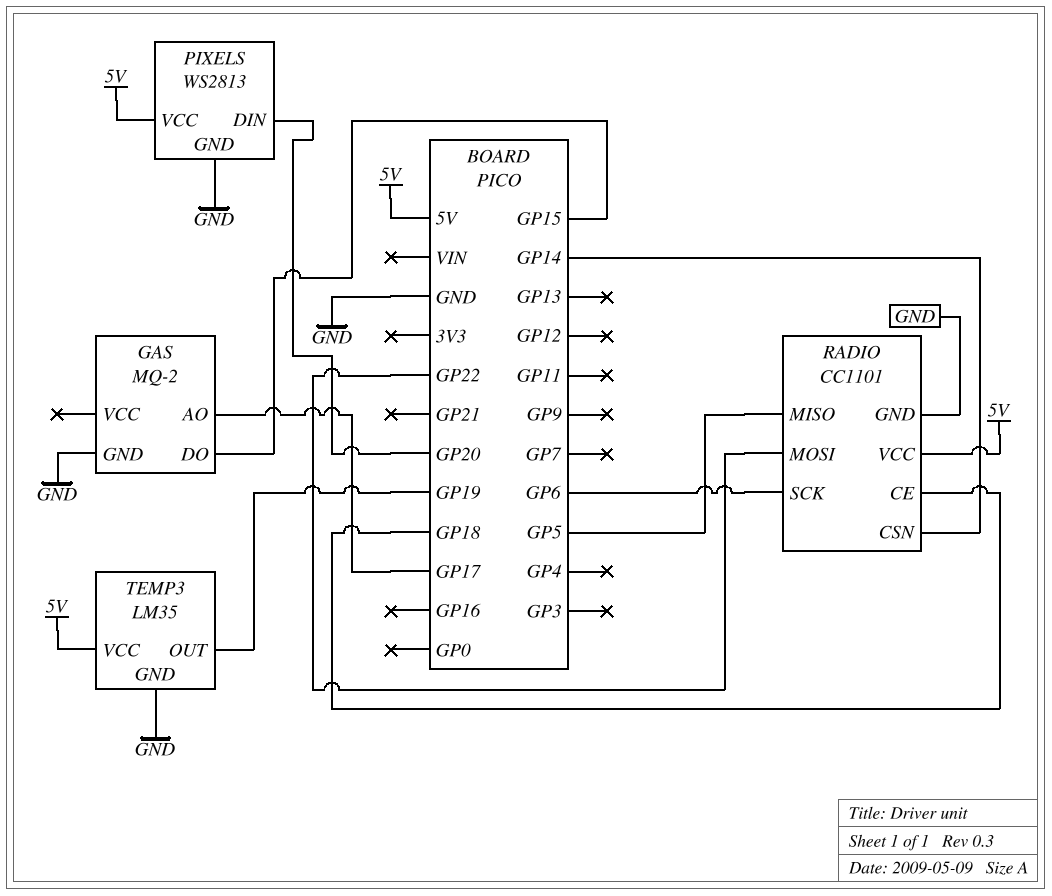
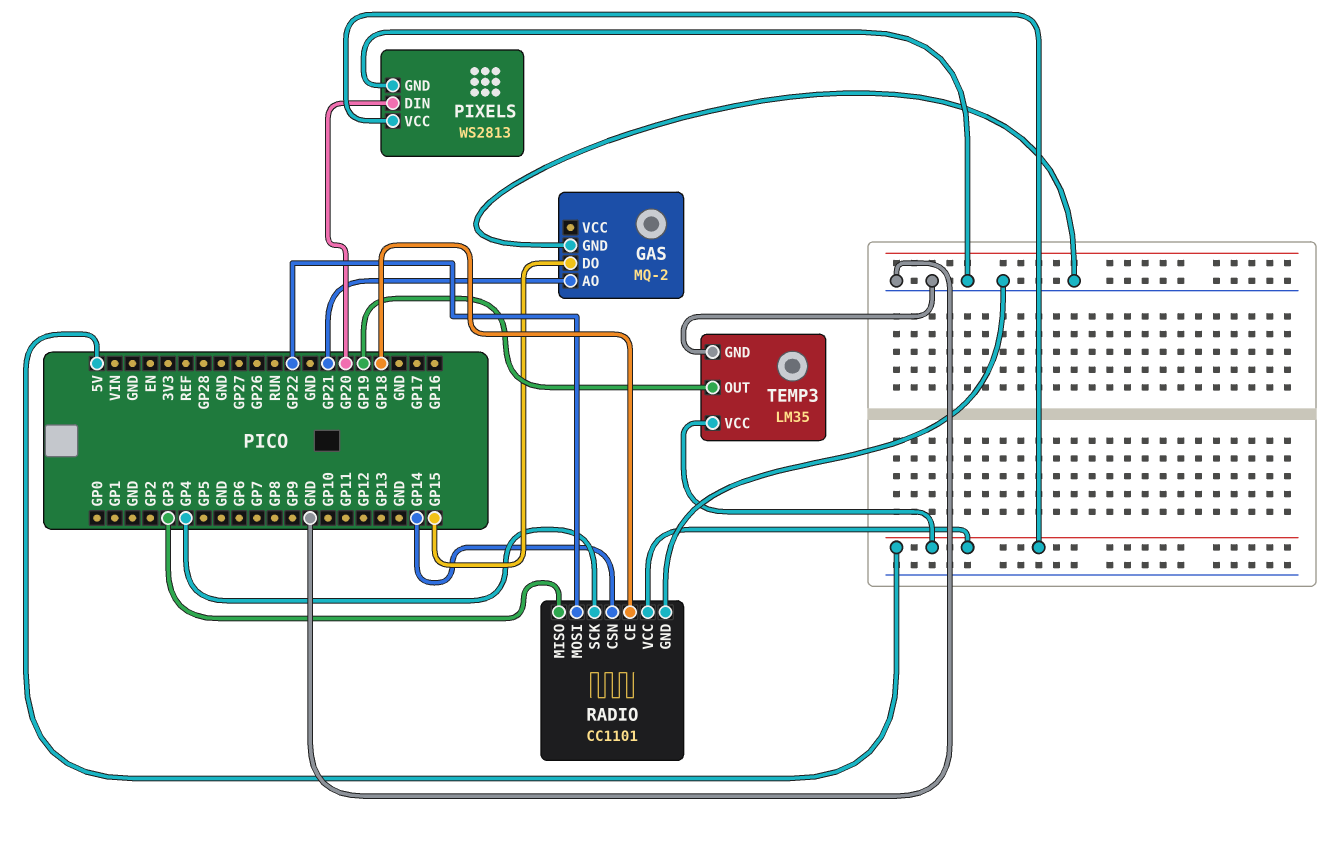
GAS pin AO: GP17 -> GP21
RADIO pin MISO: GP5 -> GP3
RADIO pin SCK: GP6 -> GP4

